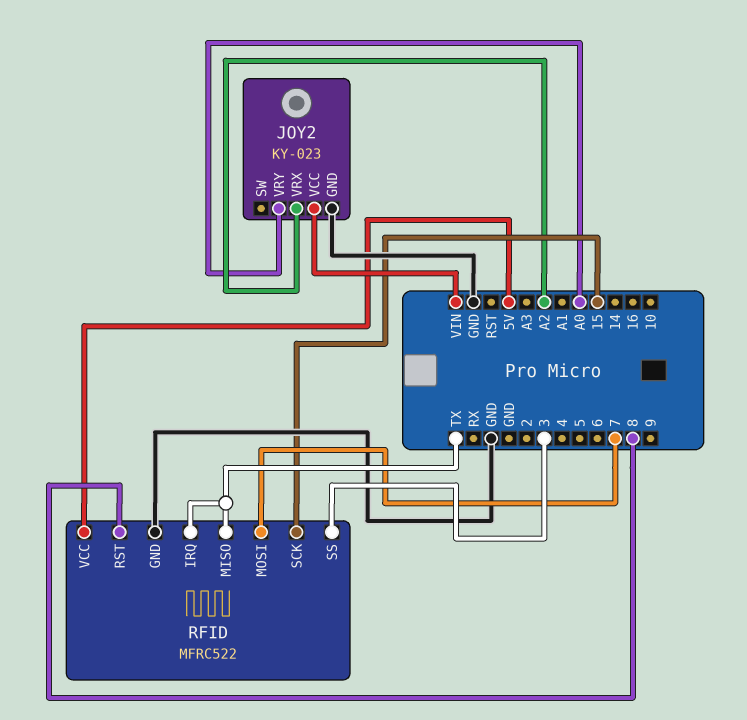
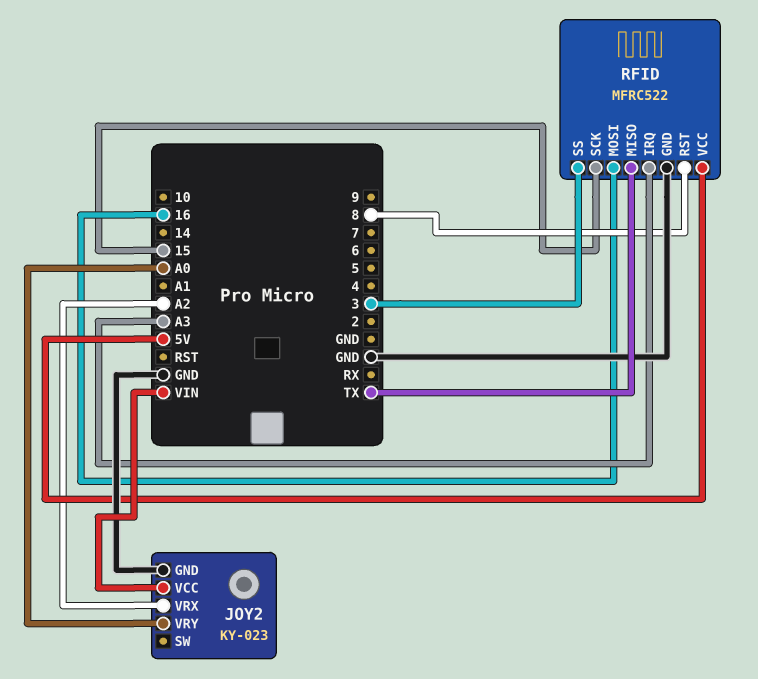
RFID pin IRQ: TX -> A3
RFID pin MOSI: 7 -> 16

